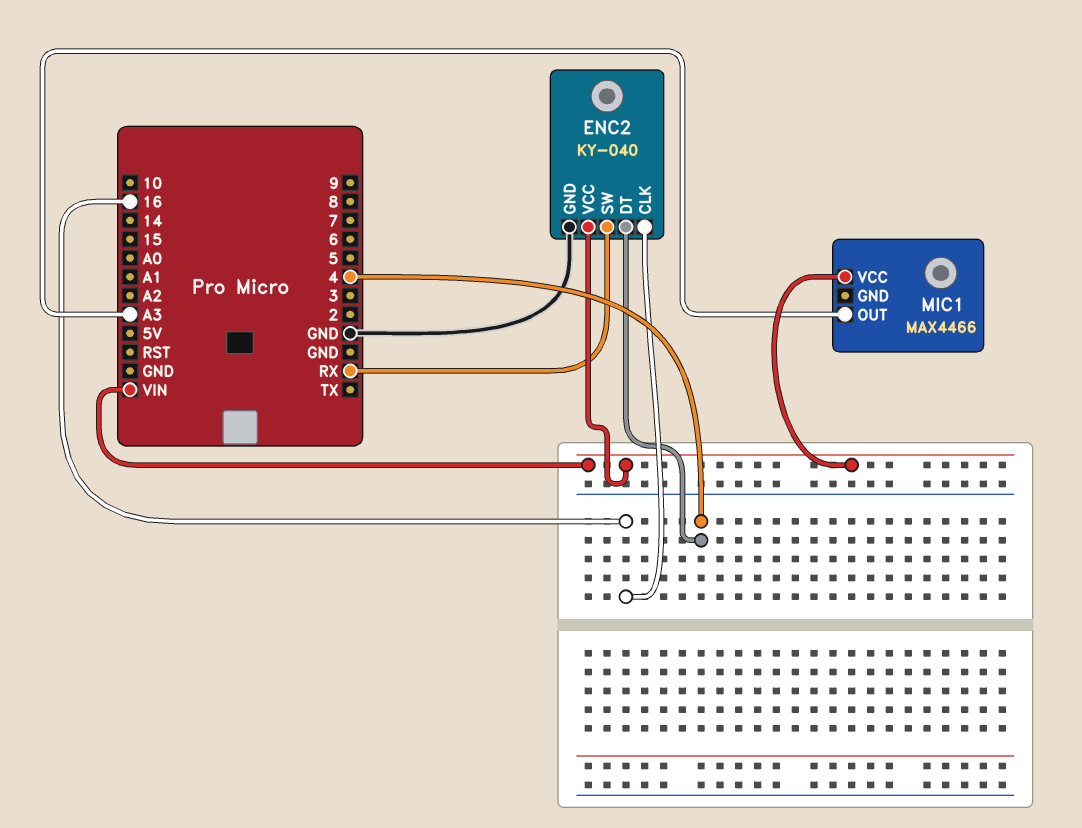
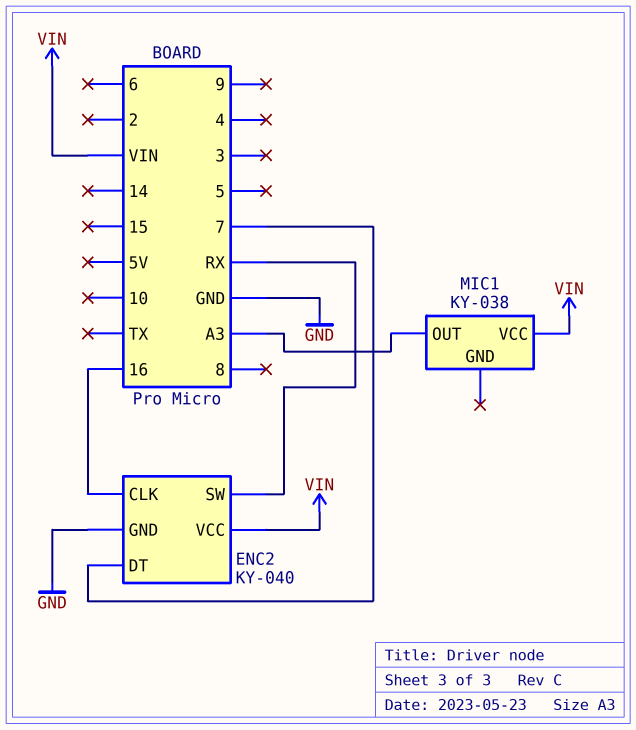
ENC2 pin DT: 4 -> 7
MIC1: MAX4466 -> KY-038

